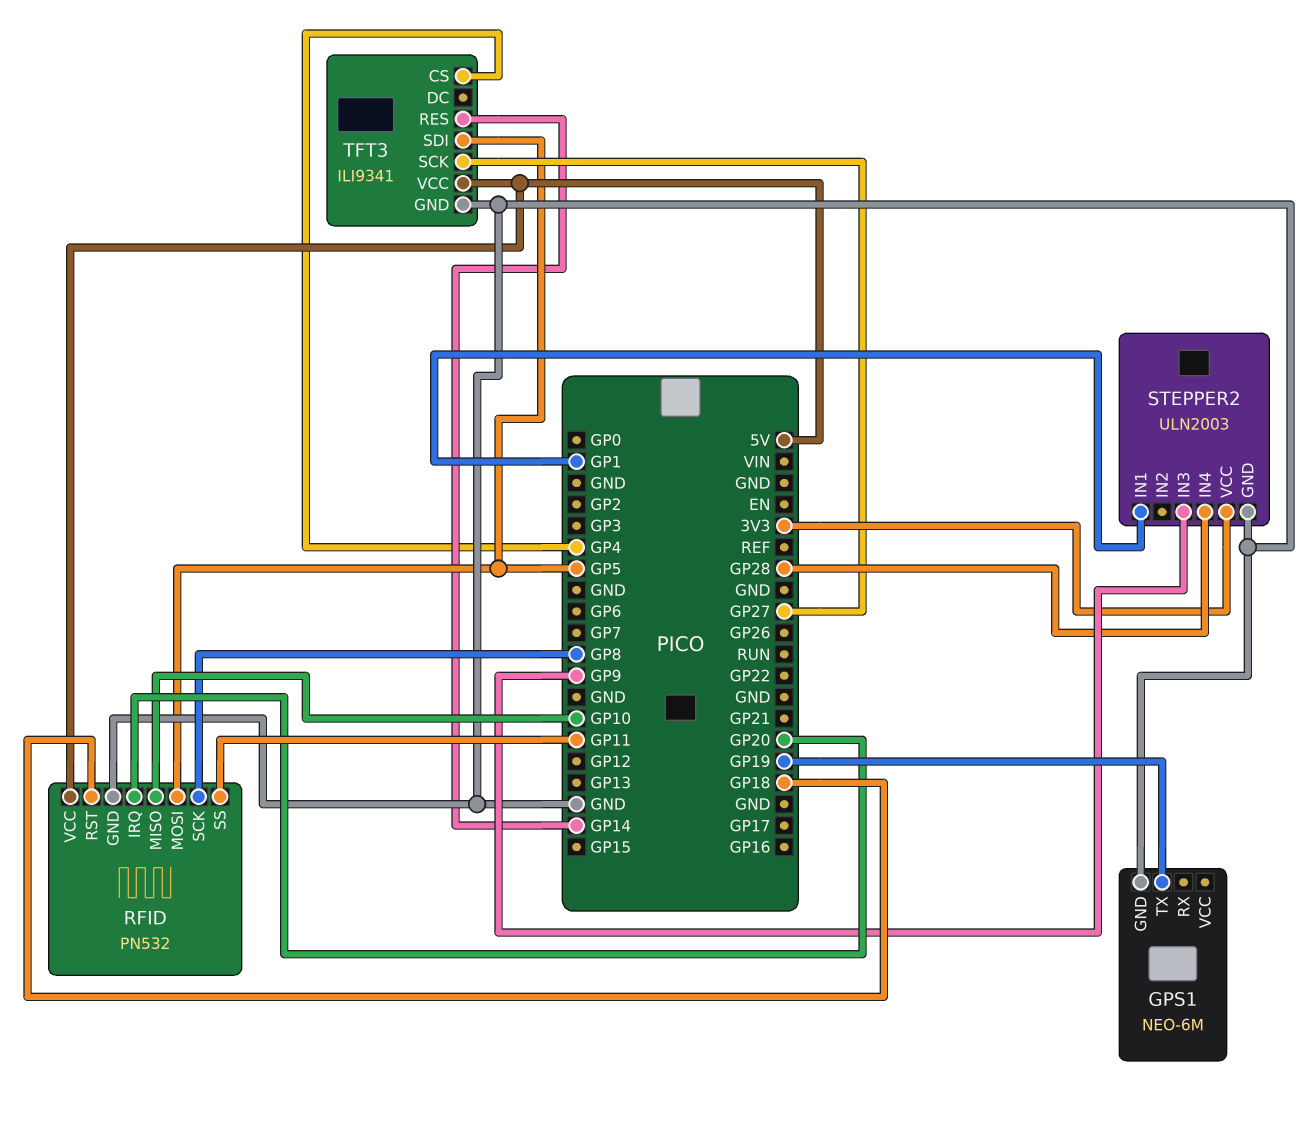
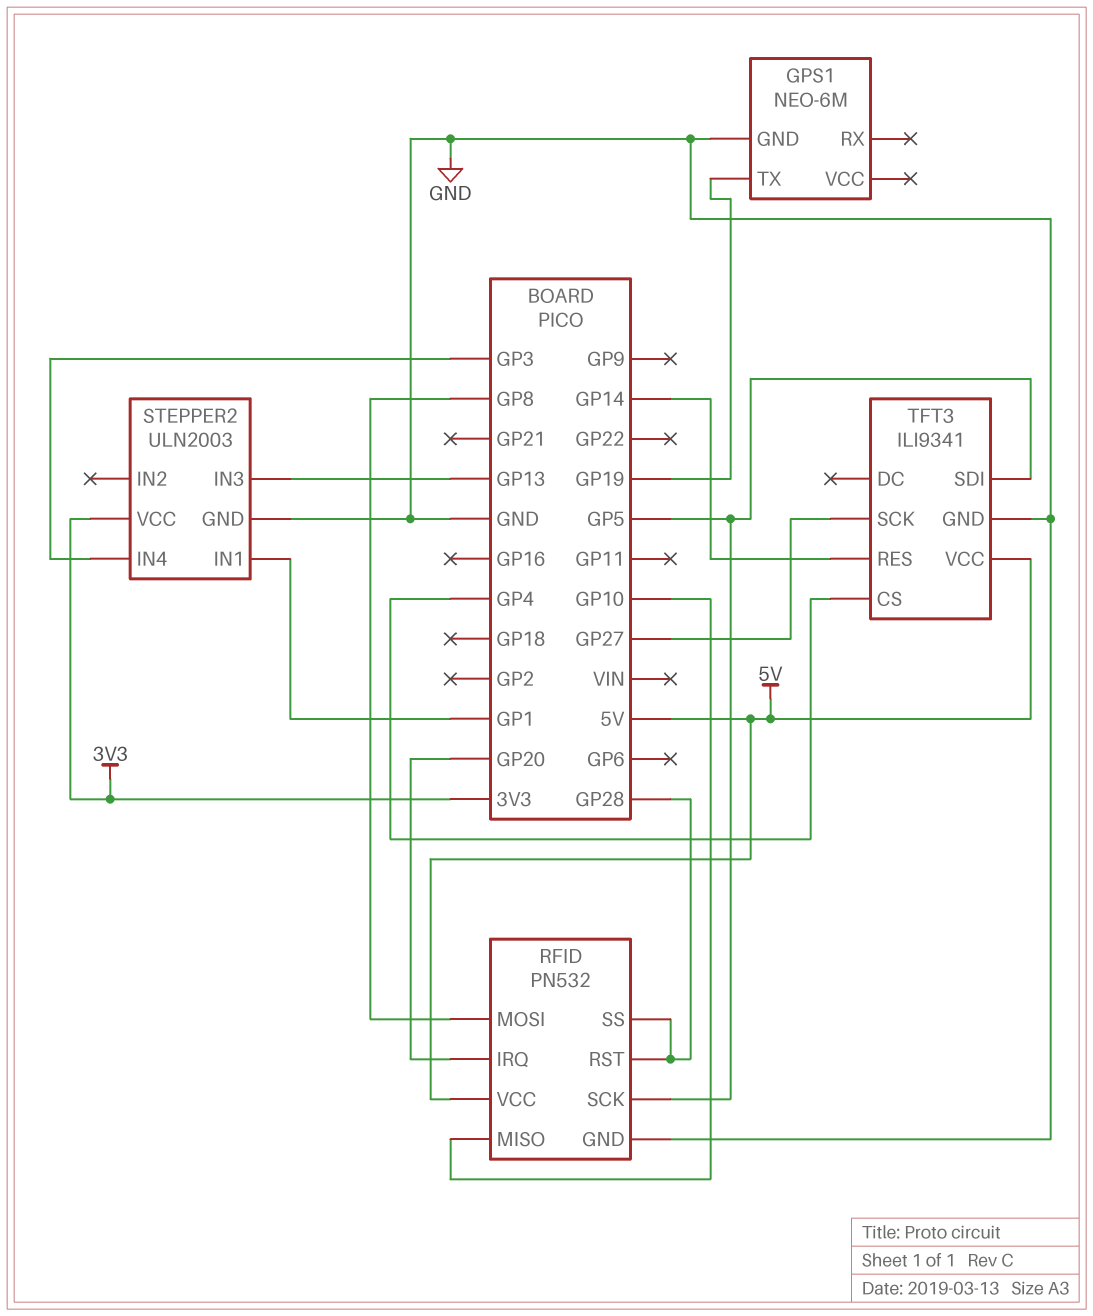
RFID pin MOSI: GP5 -> GP8
RFID pin RST: GP18 -> GP28
RFID pin SCK: GP8 -> GP5
RFID pin SS: GP11 -> GP28
STEPPER2 pin IN3: GP9 -> GP13
STEPPER2 pin IN4: GP28 -> GP3

